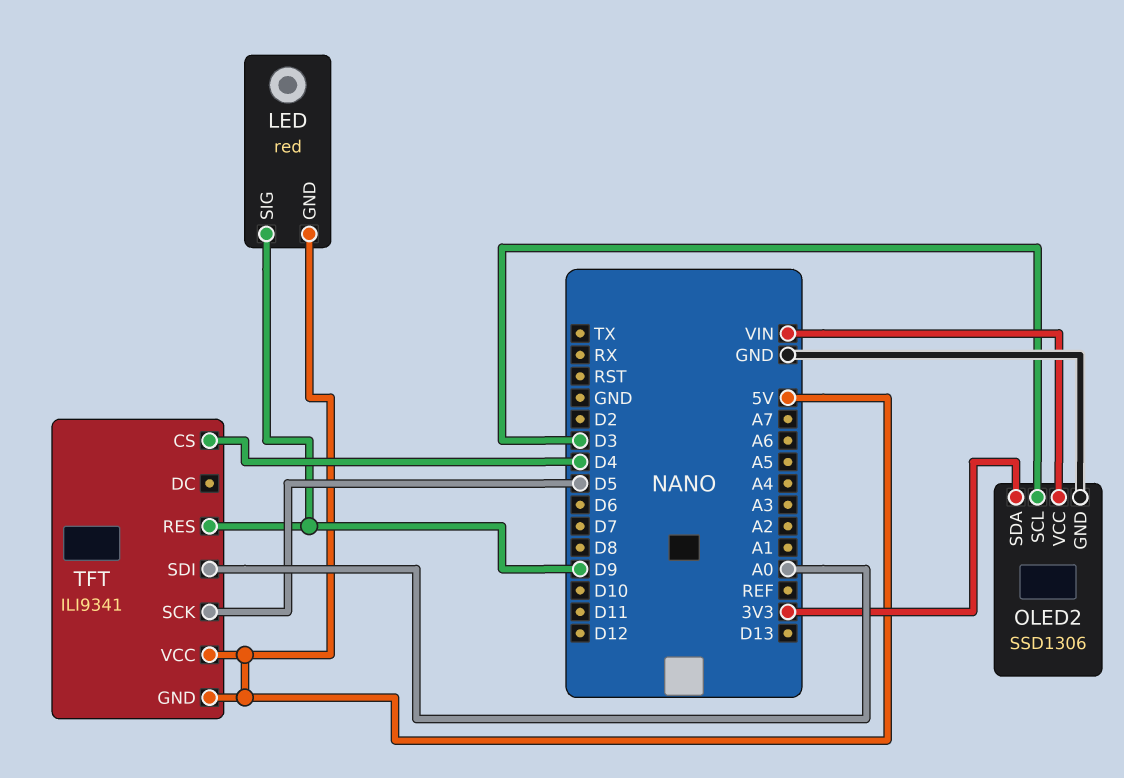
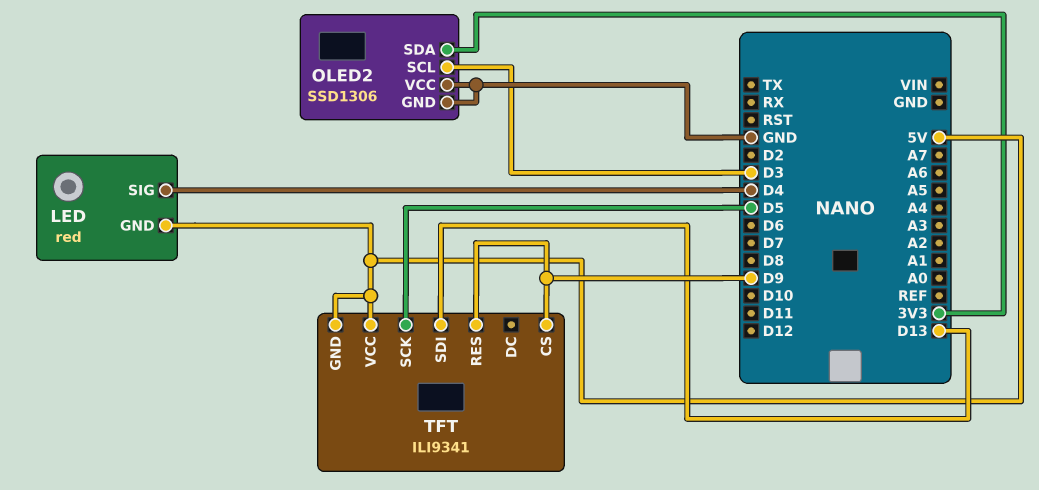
LED pin SIG: D9 -> D4
OLED2 pin VCC: VIN -> GND
TFT pin CS: D4 -> D9
TFT pin SDI: A0 -> D13

